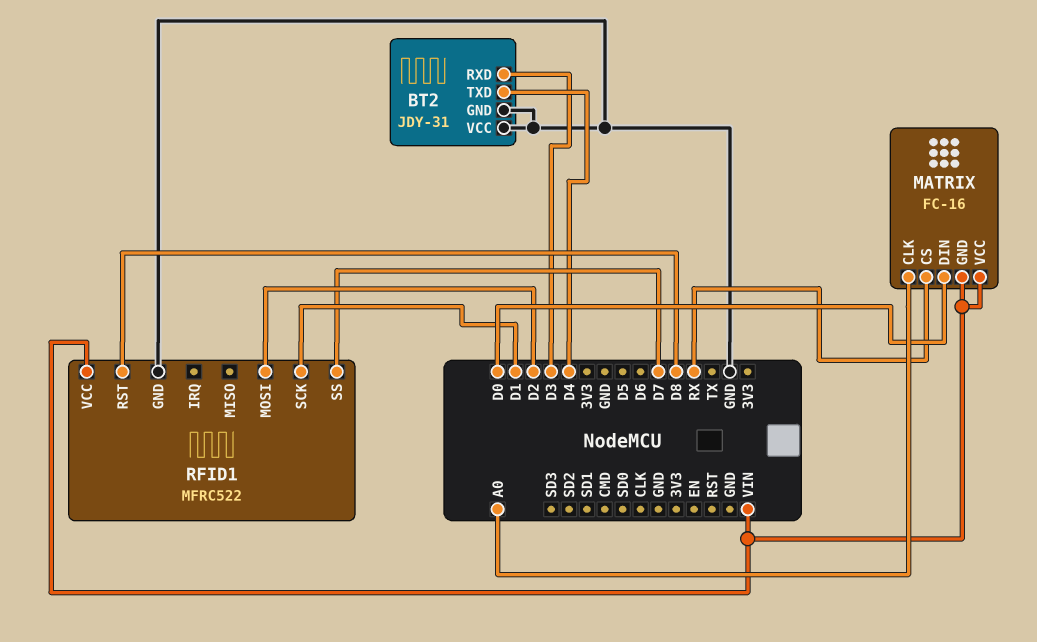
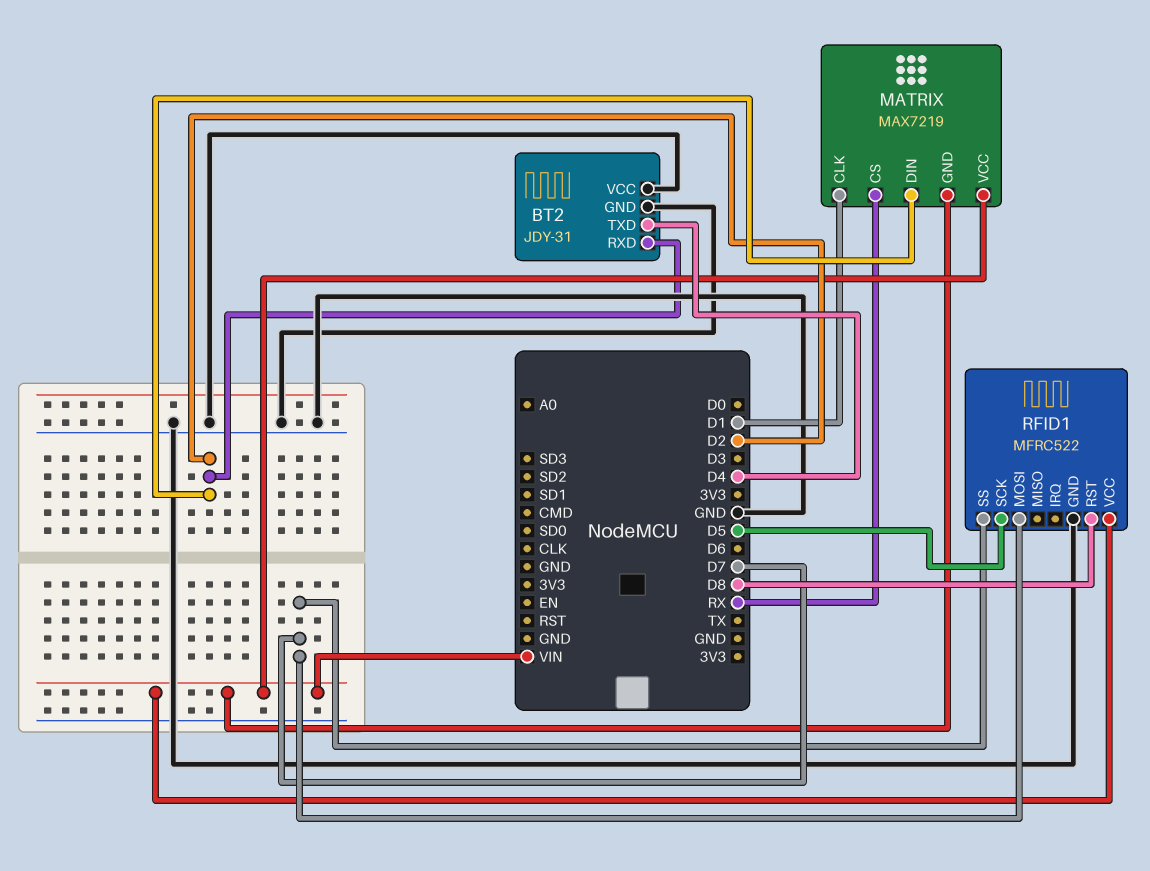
BT2 pin RXD: D3 -> D2
MATRIX: FC-16 -> MAX7219
MATRIX pin CLK: A0 -> D1
MATRIX pin DIN: D0 -> D2
RFID1 pin MOSI: D2 -> D7
RFID1 pin SCK: D1 -> D5

